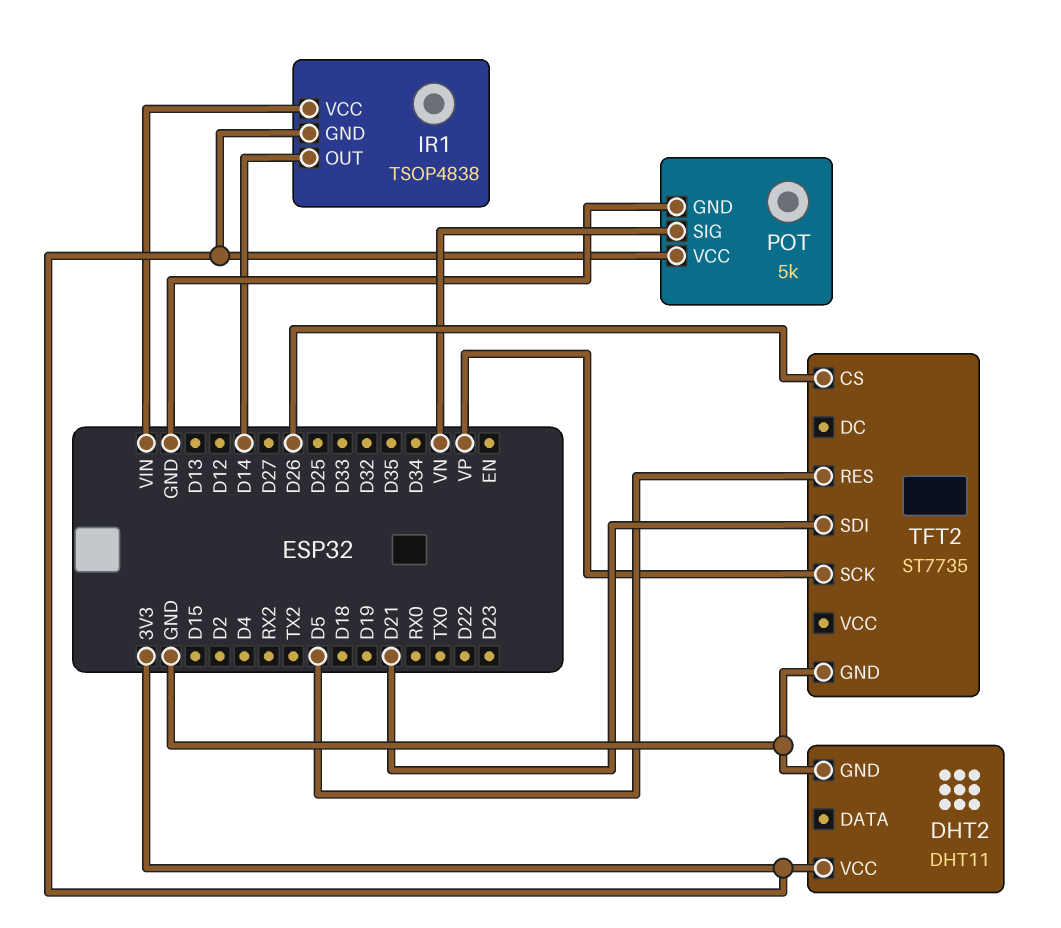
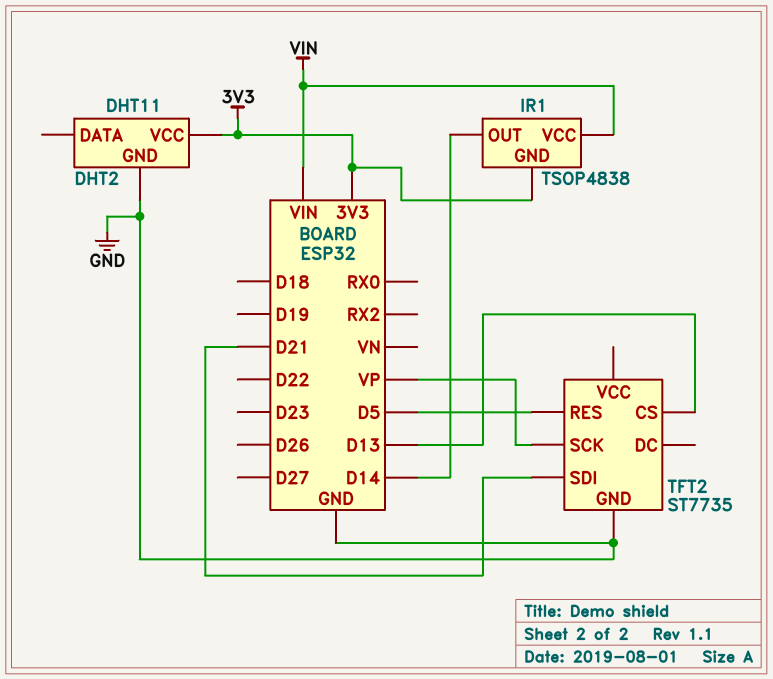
POT: 5k -> none
POT pin GND: GND -> none
POT pin SIG: VN -> none
POT pin VCC: 3V3 -> none
TFT2 pin CS: D26 -> D13

